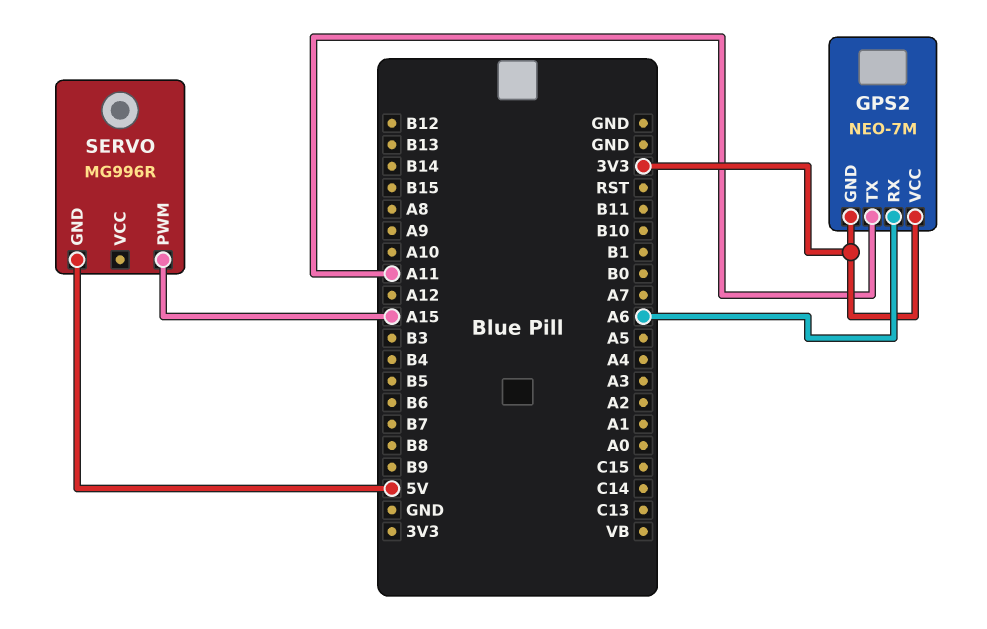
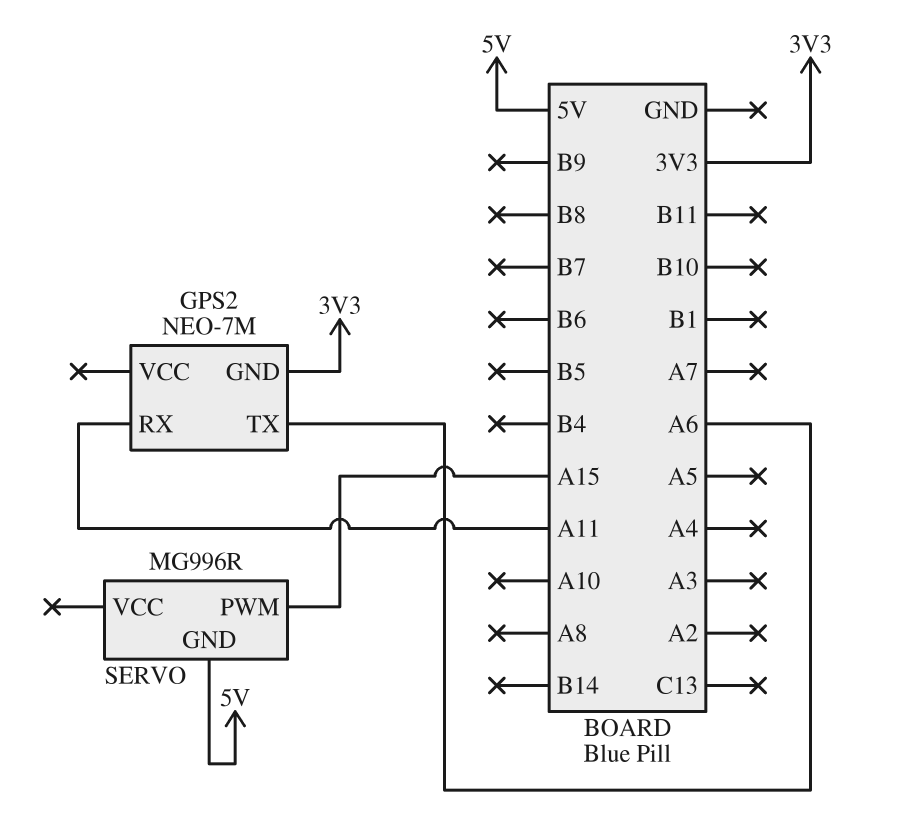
GPS2 pin RX: A6 -> A11
GPS2 pin TX: A11 -> A6
GPS2 pin VCC: 3V3 -> none

